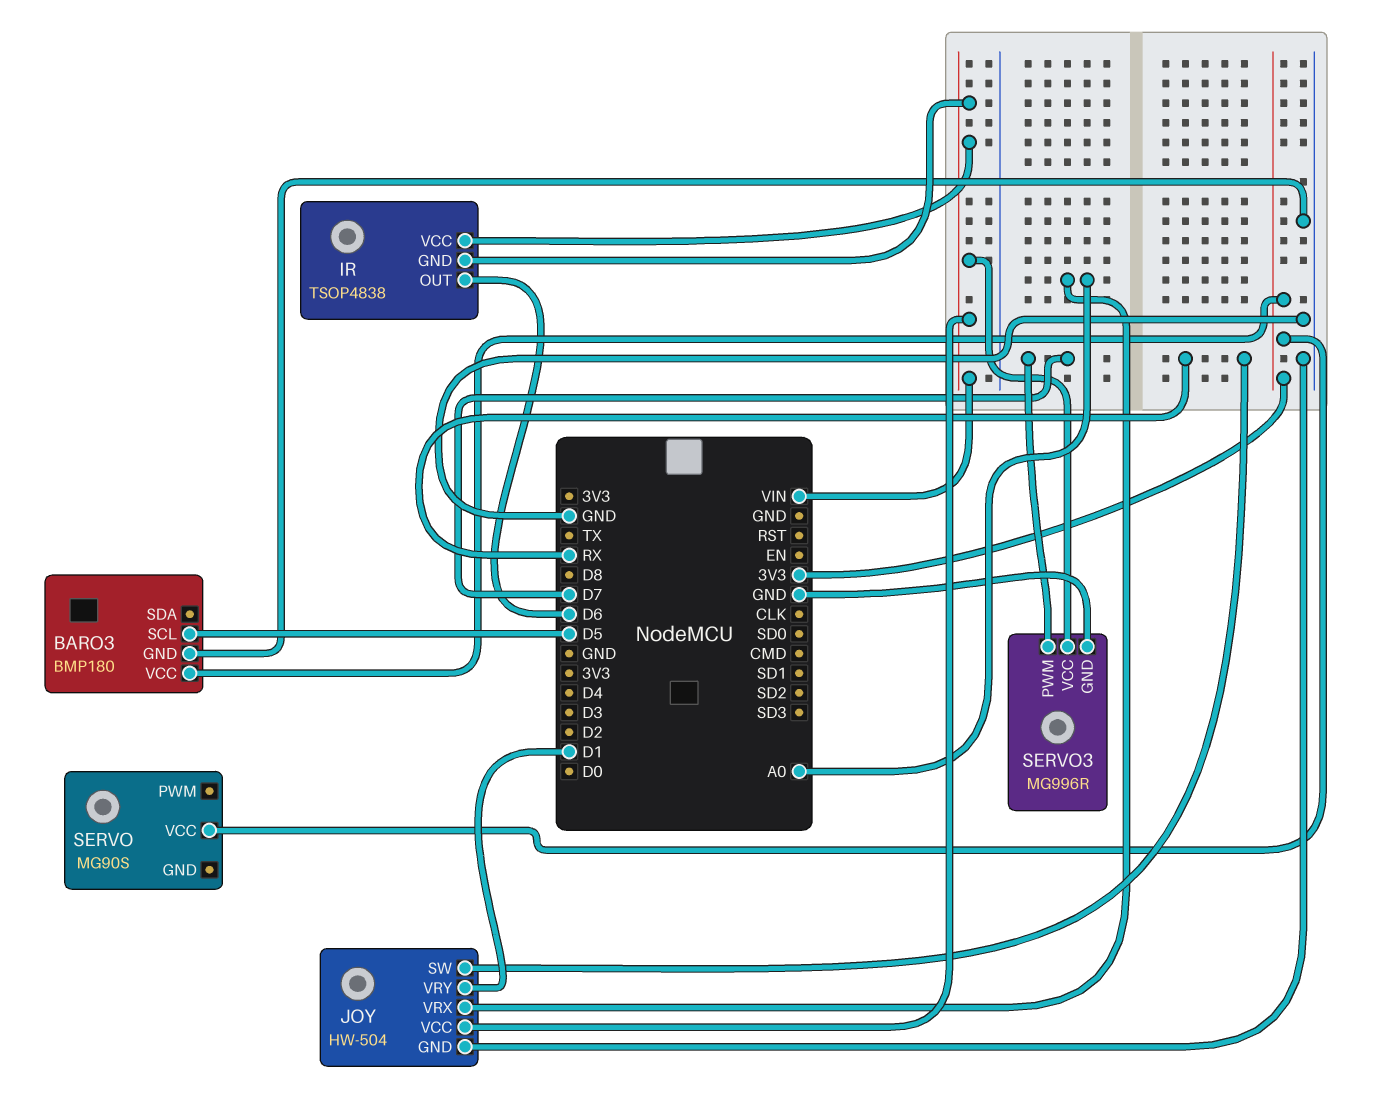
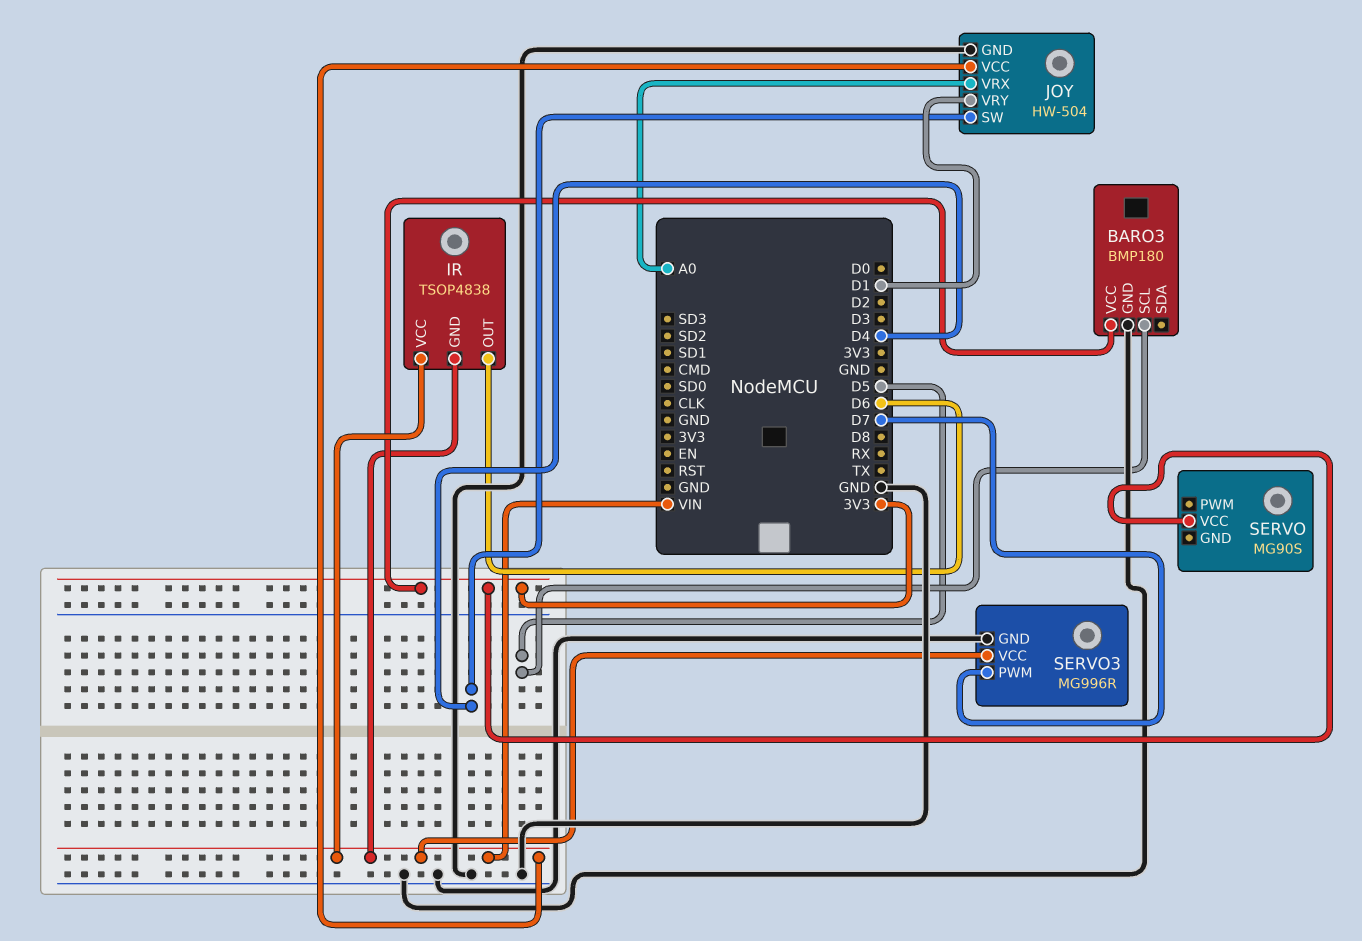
JOY pin SW: RX -> D4

